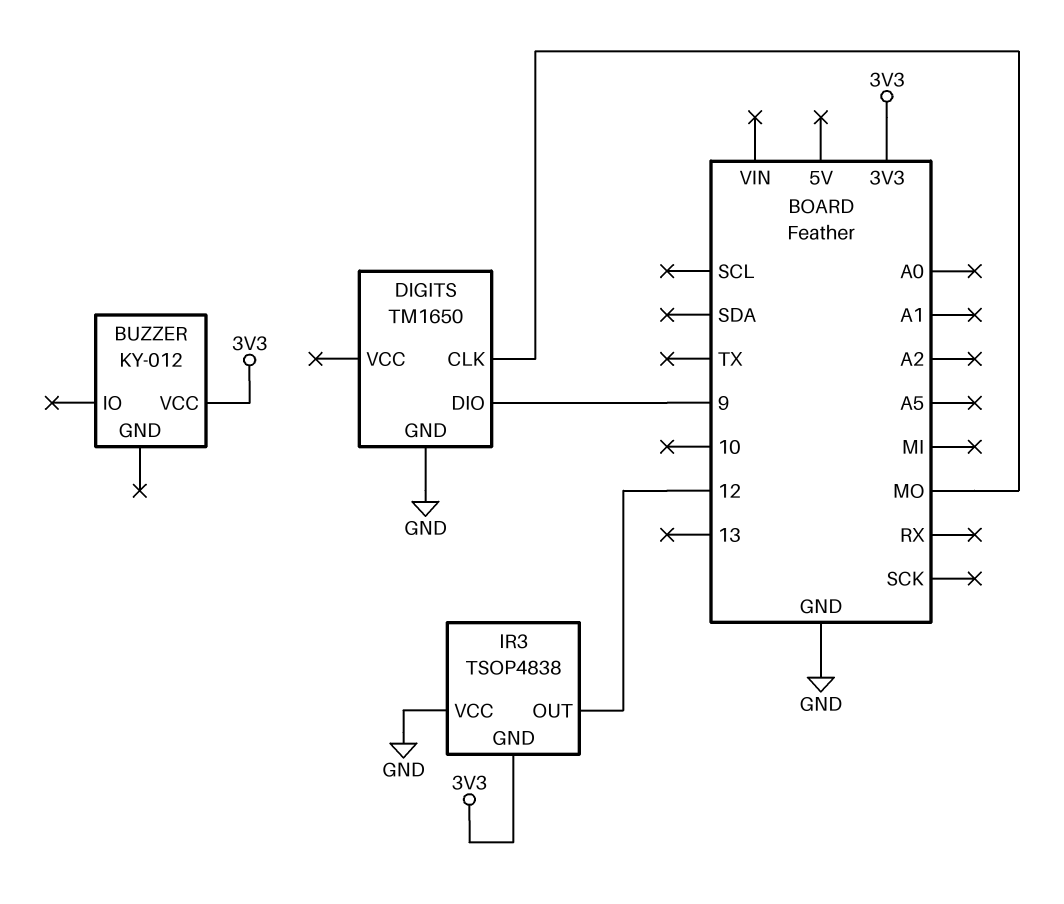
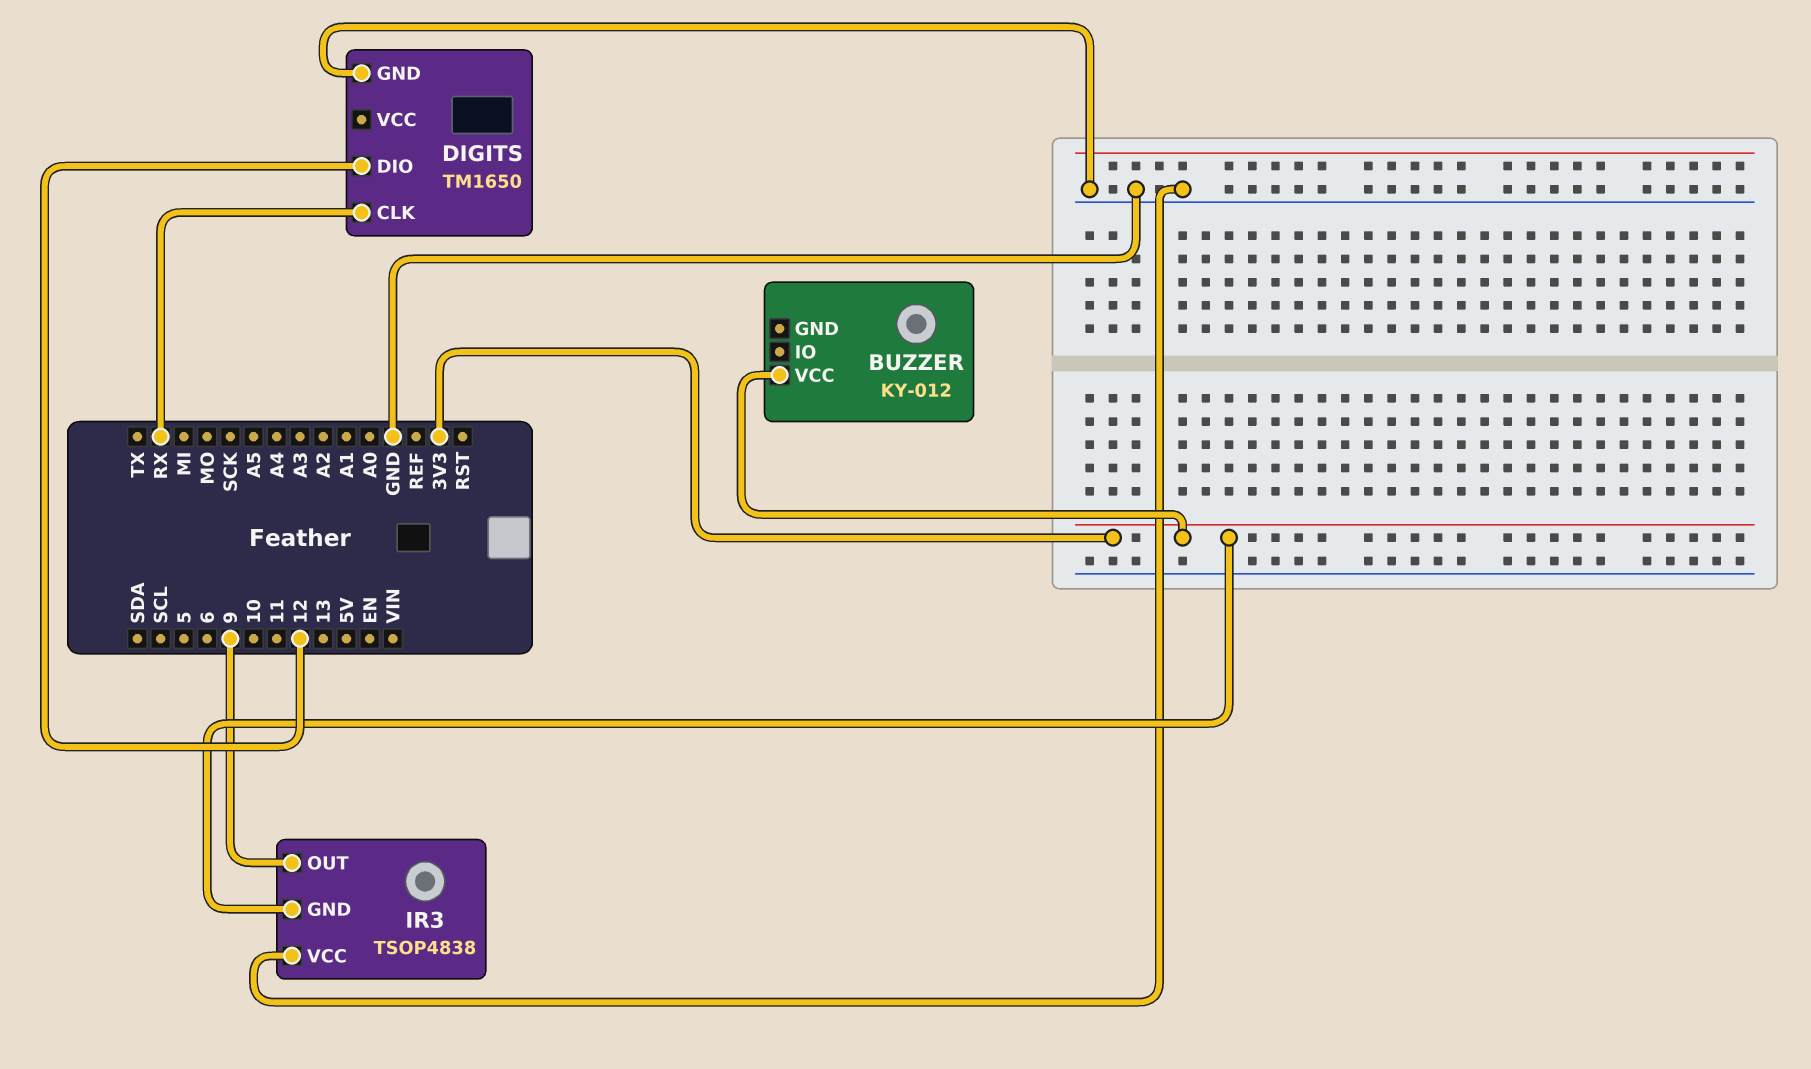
DIGITS pin CLK: MO -> RX
DIGITS pin DIO: 9 -> 12
IR3 pin OUT: 12 -> 9

